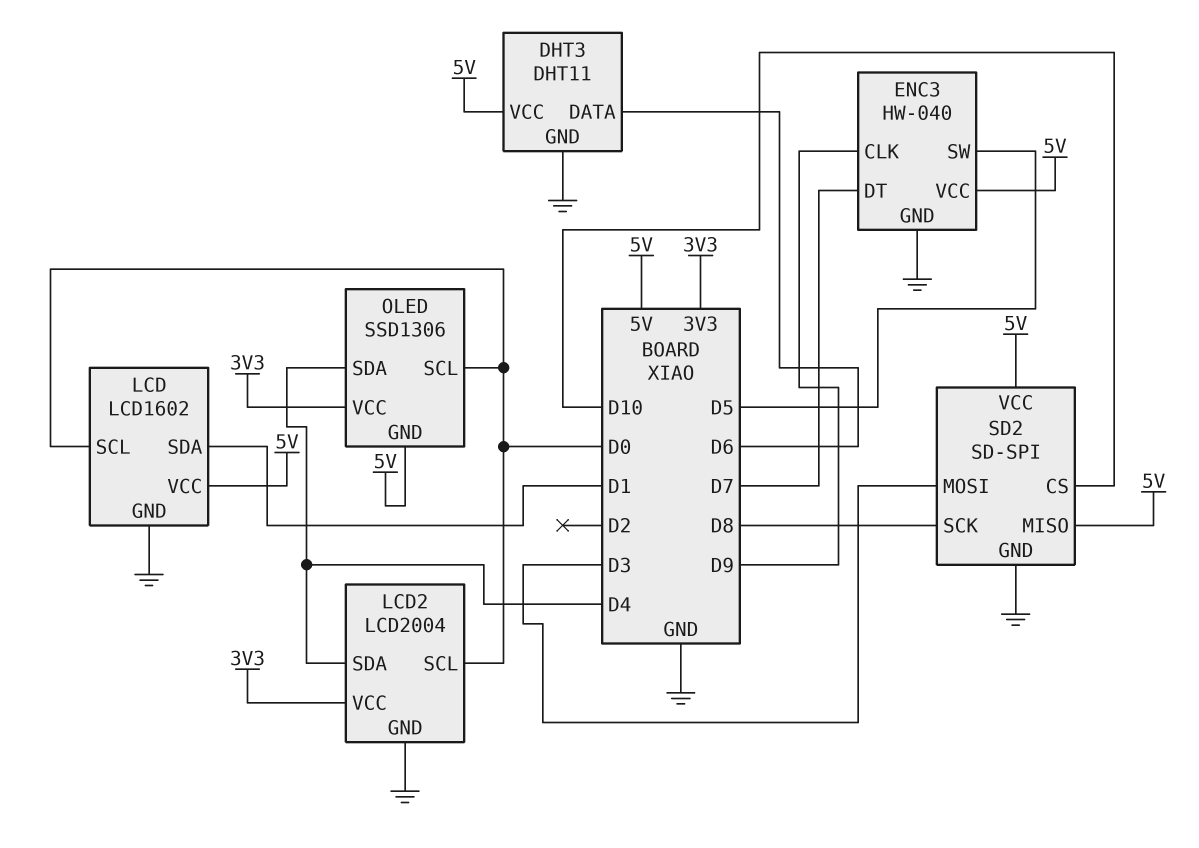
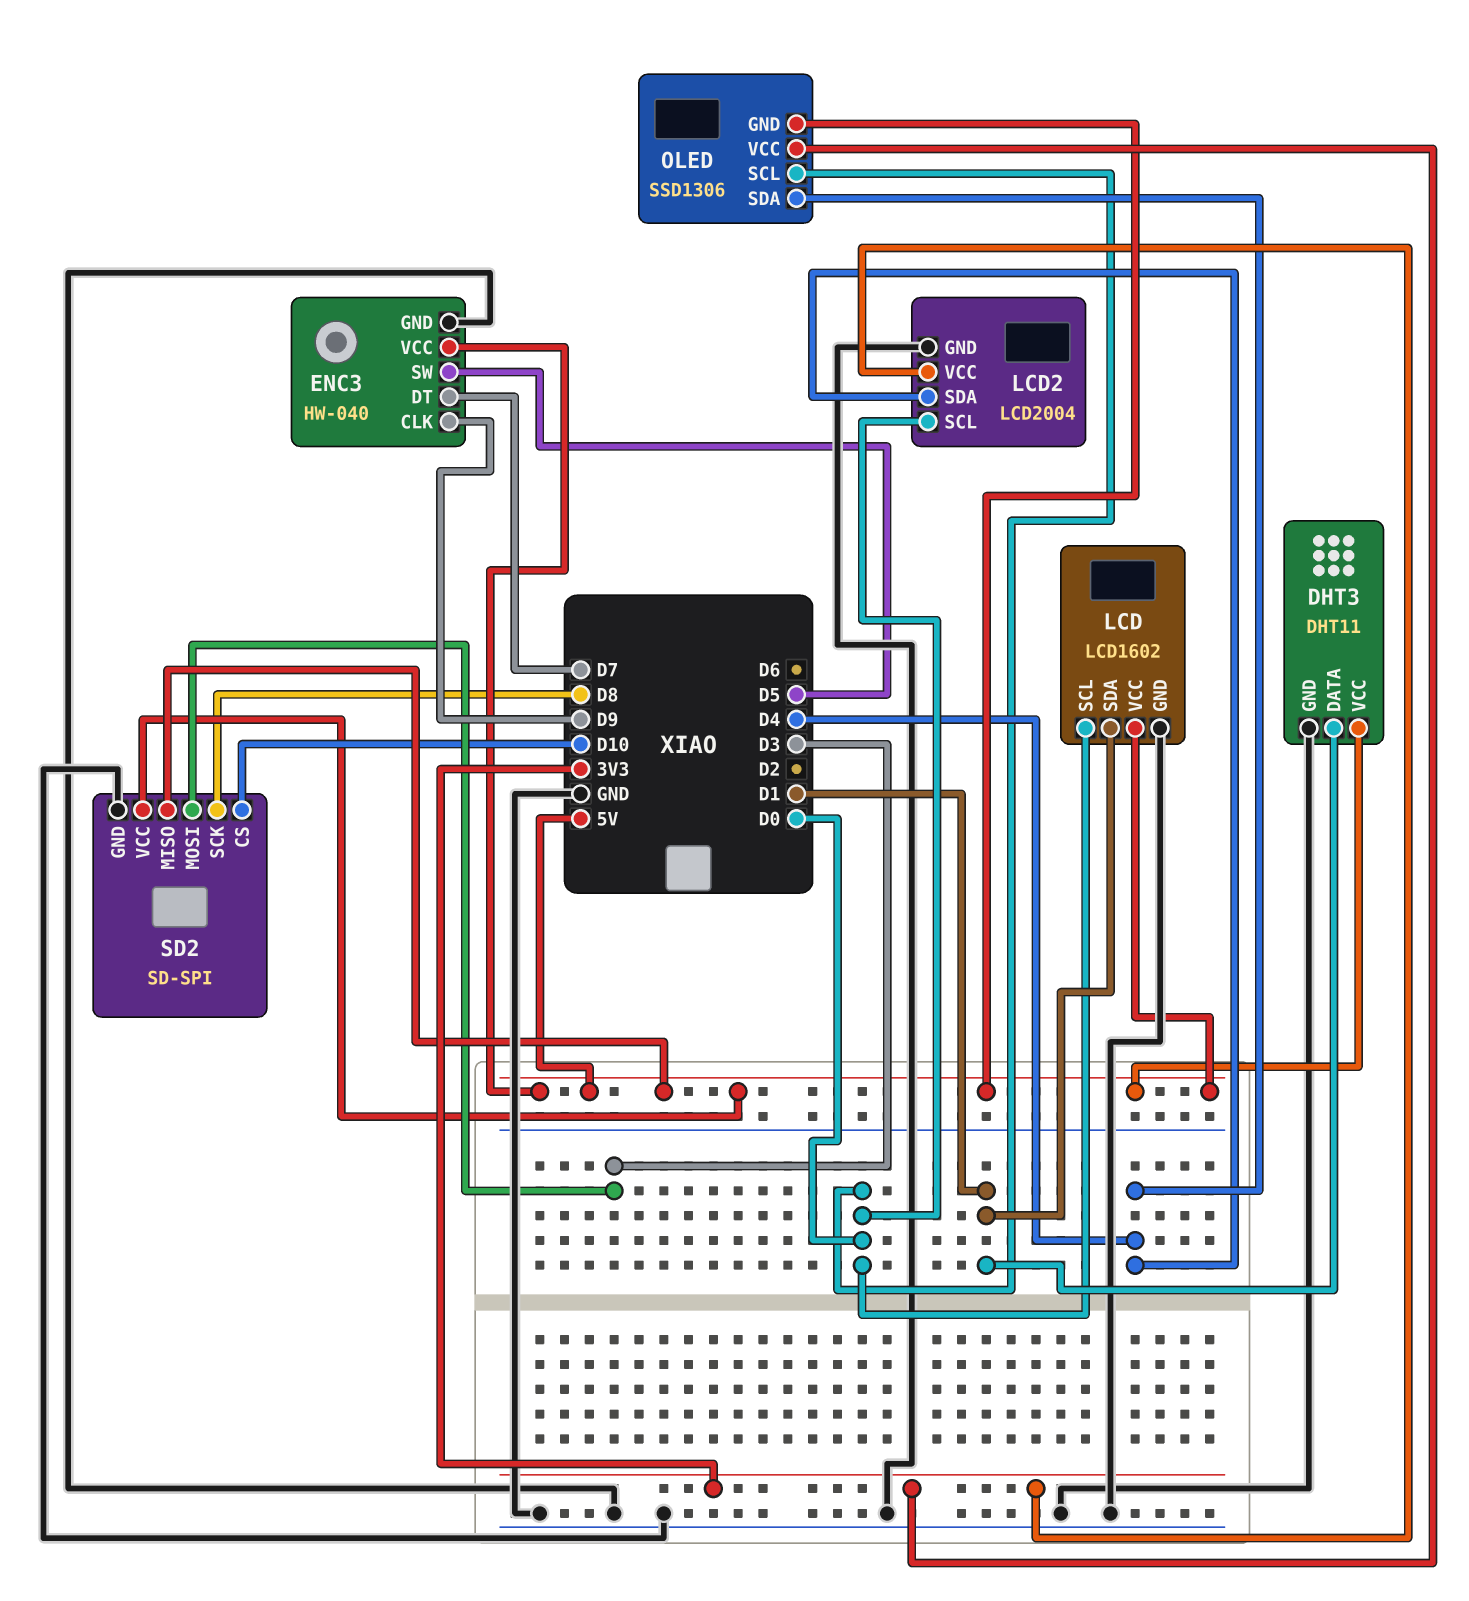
DHT3 pin DATA: D6 -> D1

